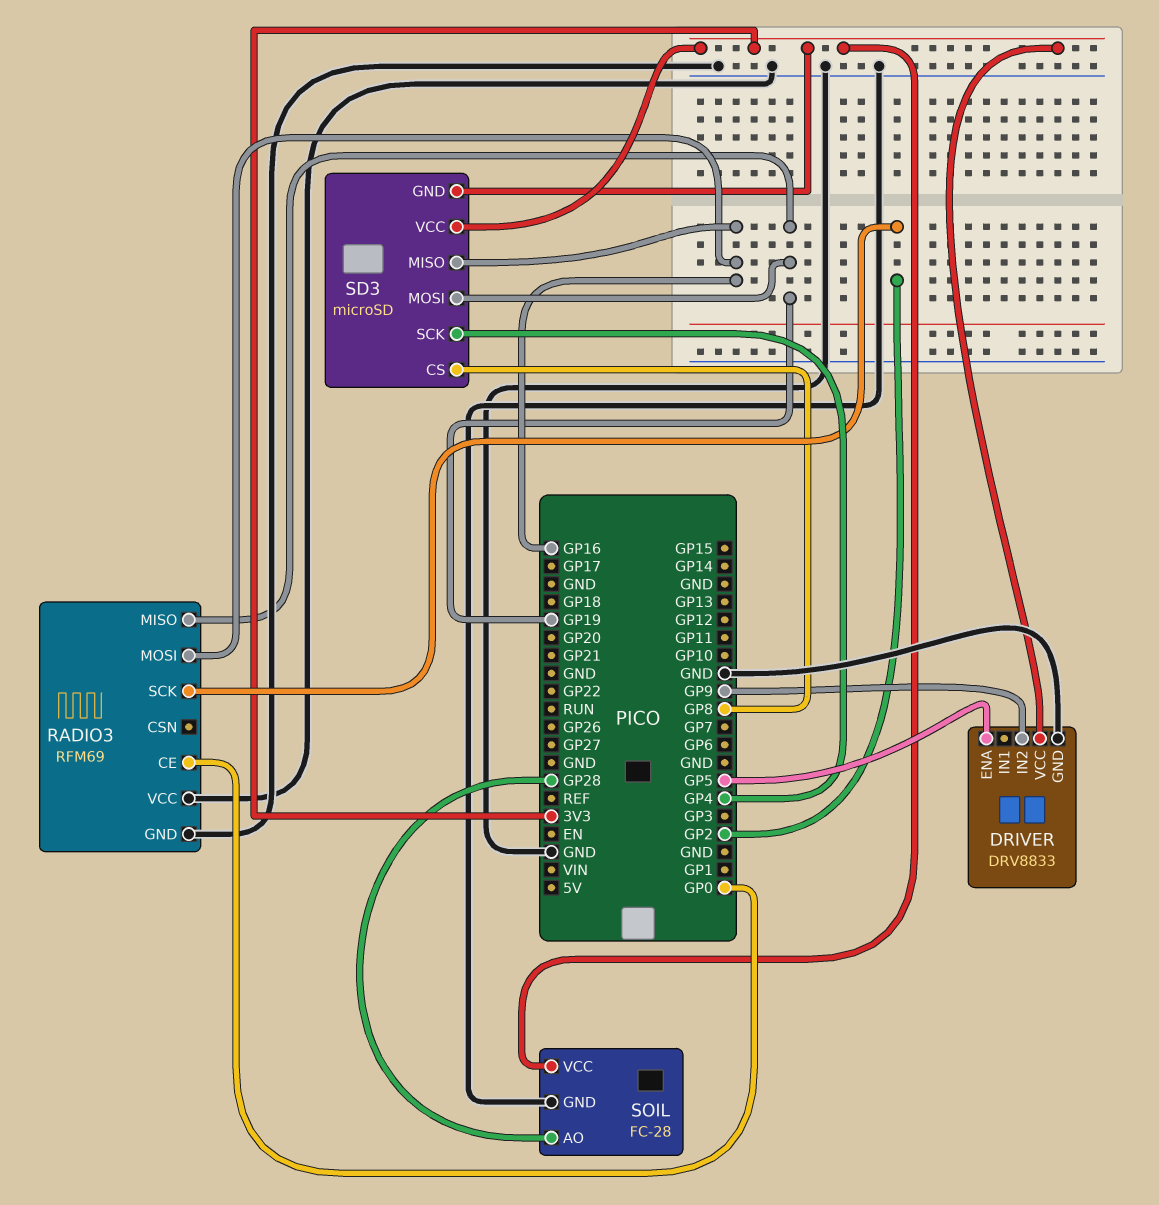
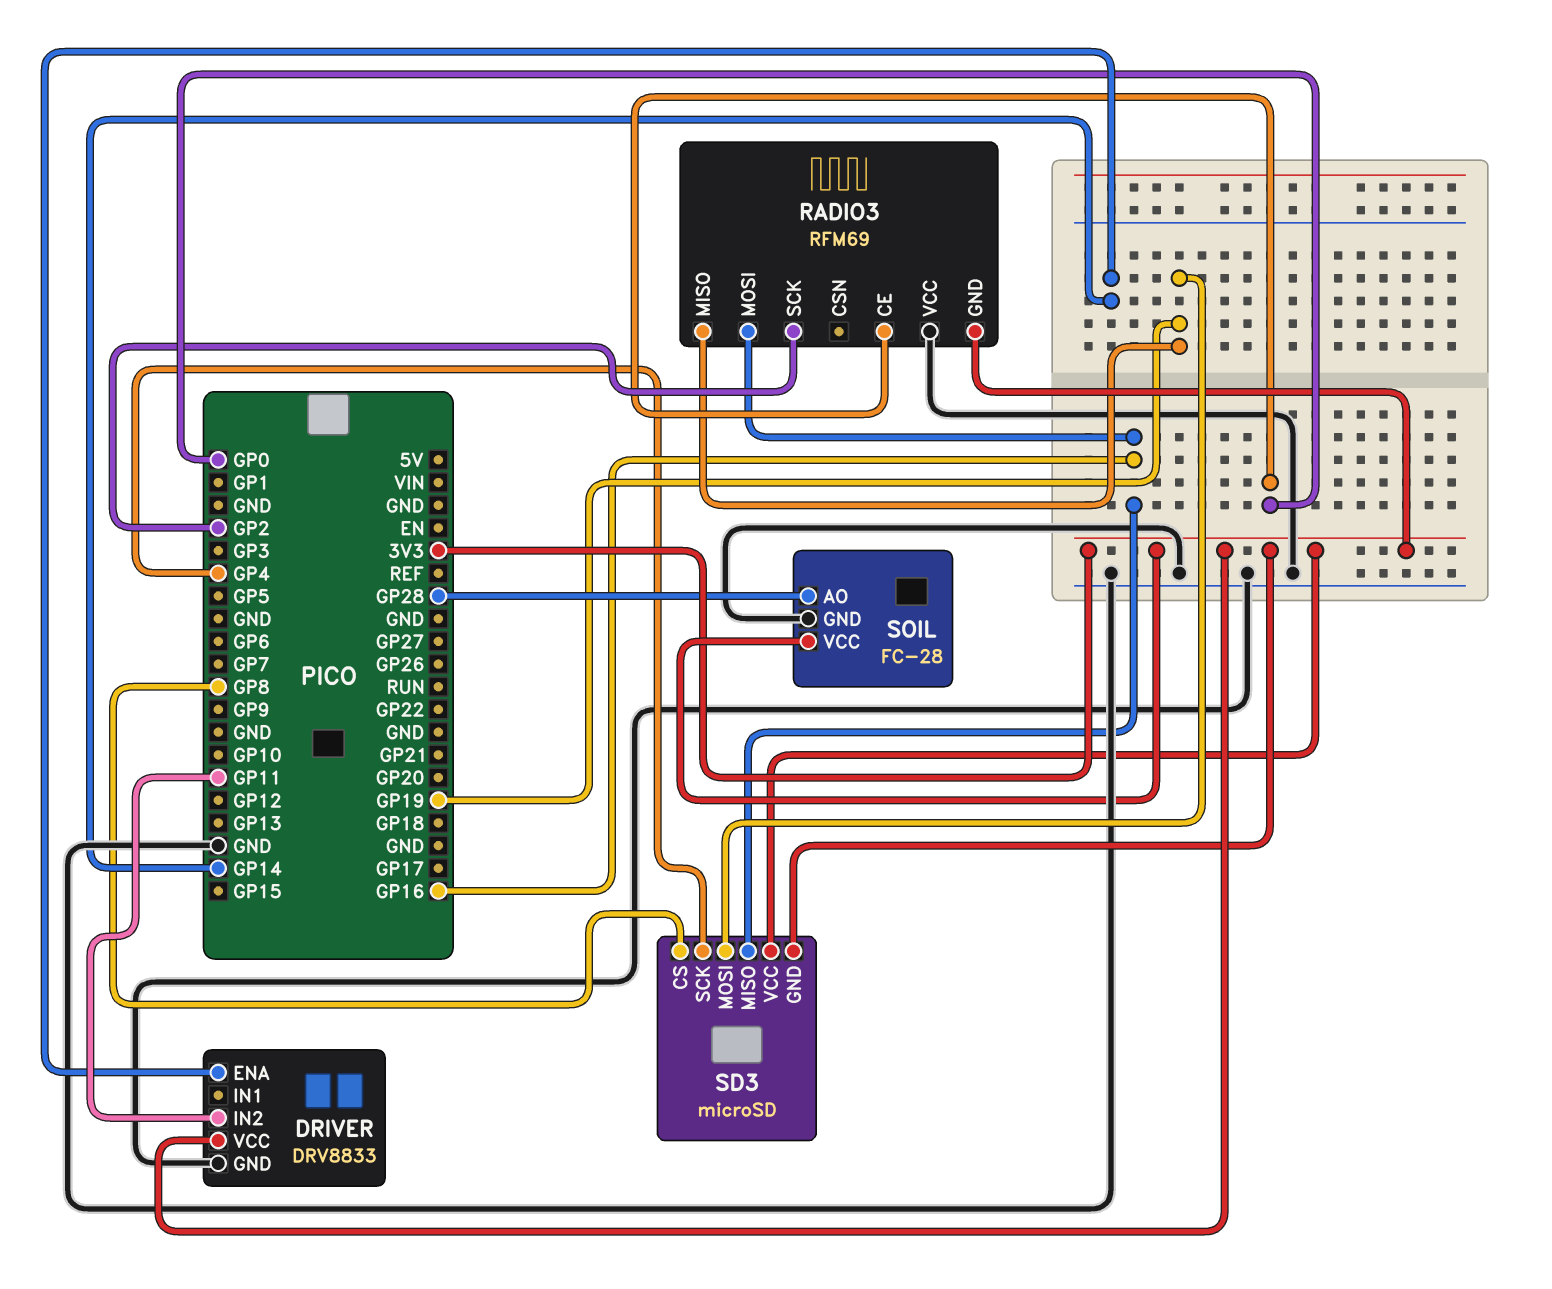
DRIVER pin ENA: GP5 -> GP14
DRIVER pin IN2: GP9 -> GP11
RADIO3 pin GND: GND -> 3V3

